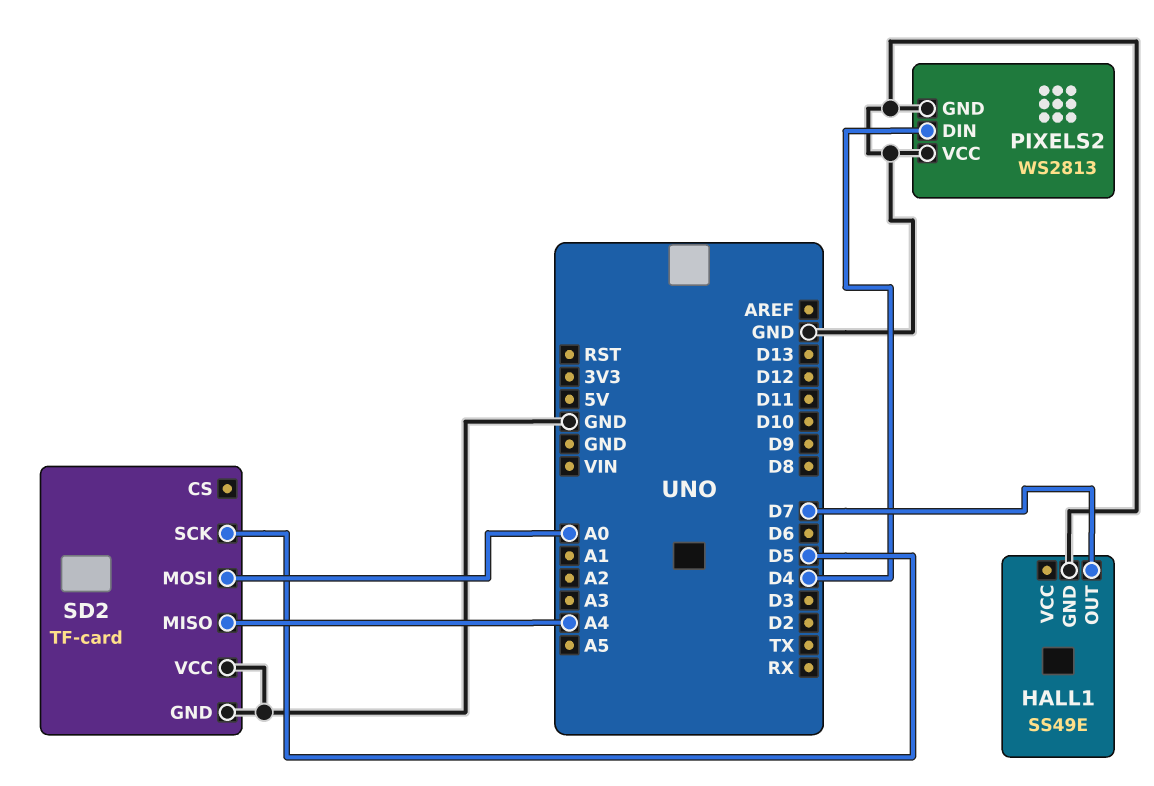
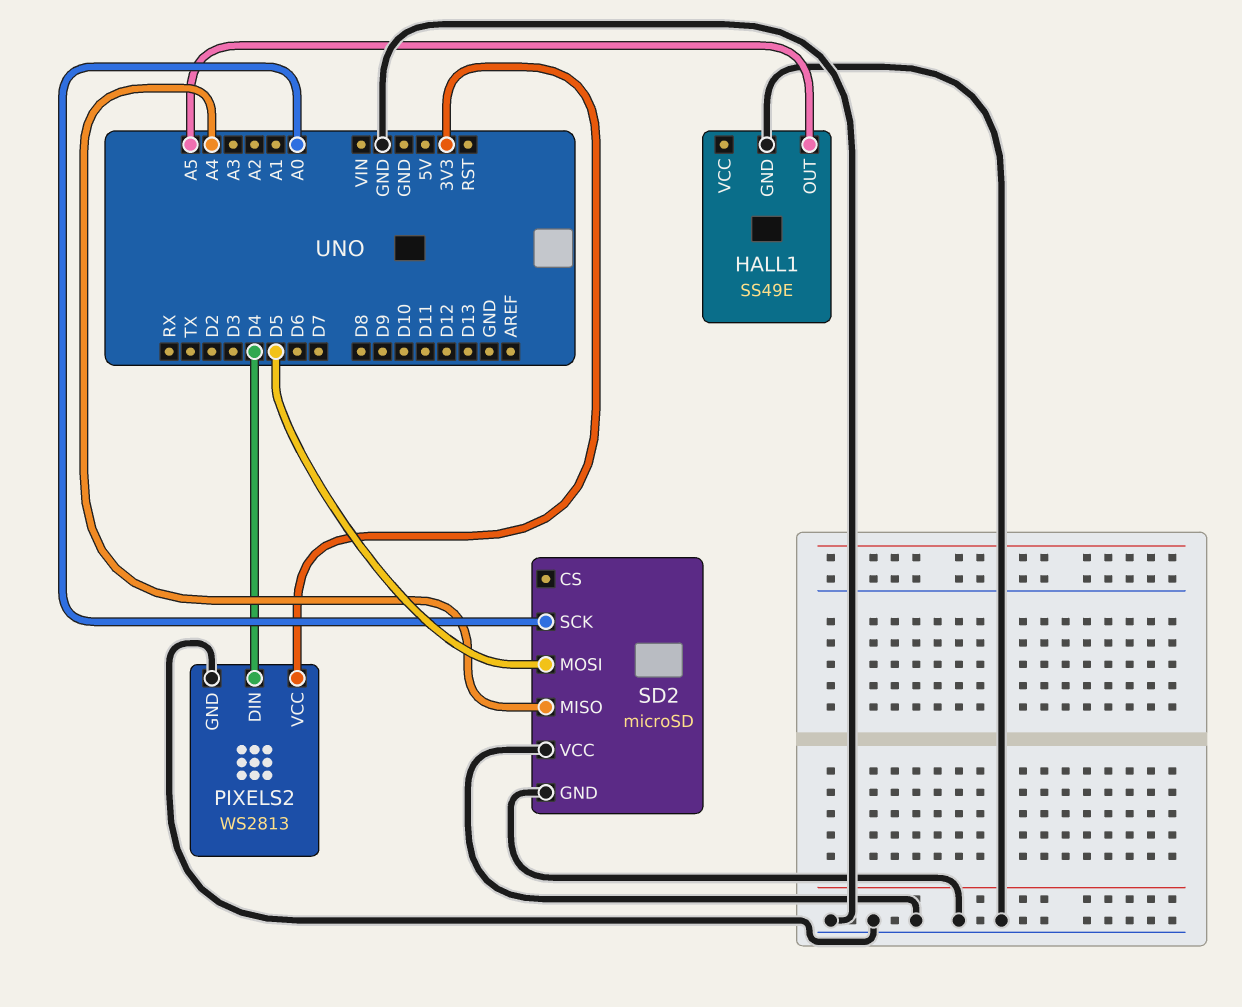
HALL1 pin OUT: D7 -> A5
PIXELS2 pin VCC: GND -> 3V3
SD2: TF-card -> microSD
SD2 pin MOSI: A0 -> D5
SD2 pin SCK: D5 -> A0

